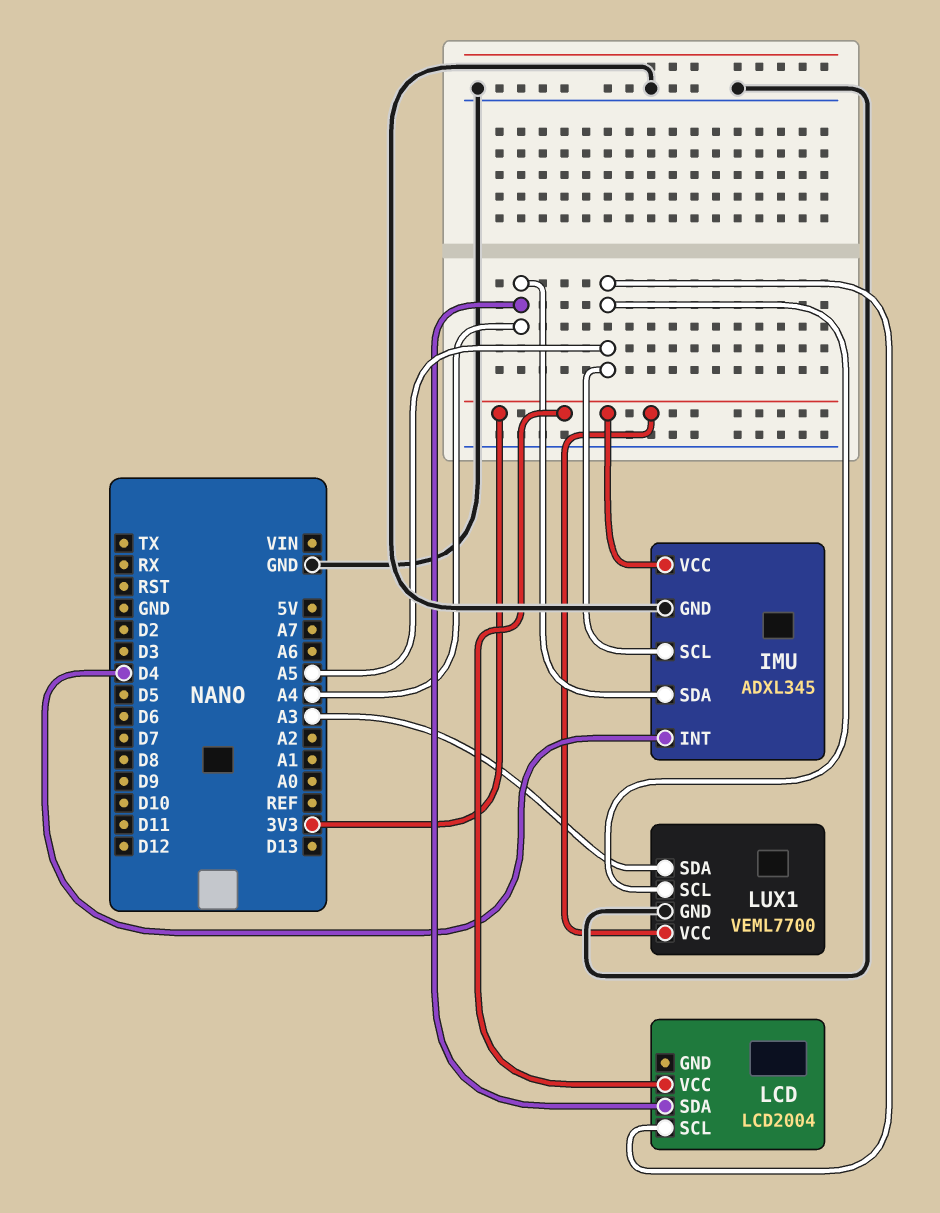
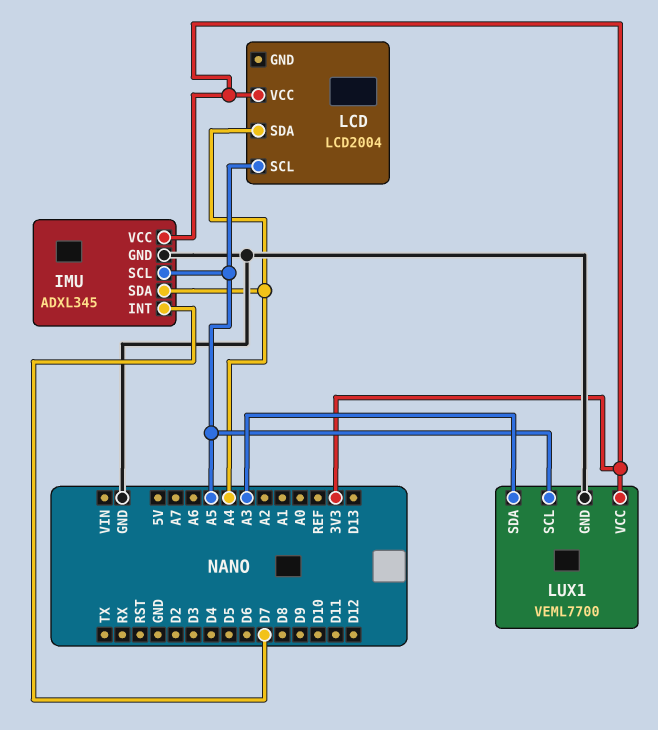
IMU pin INT: D4 -> D7

